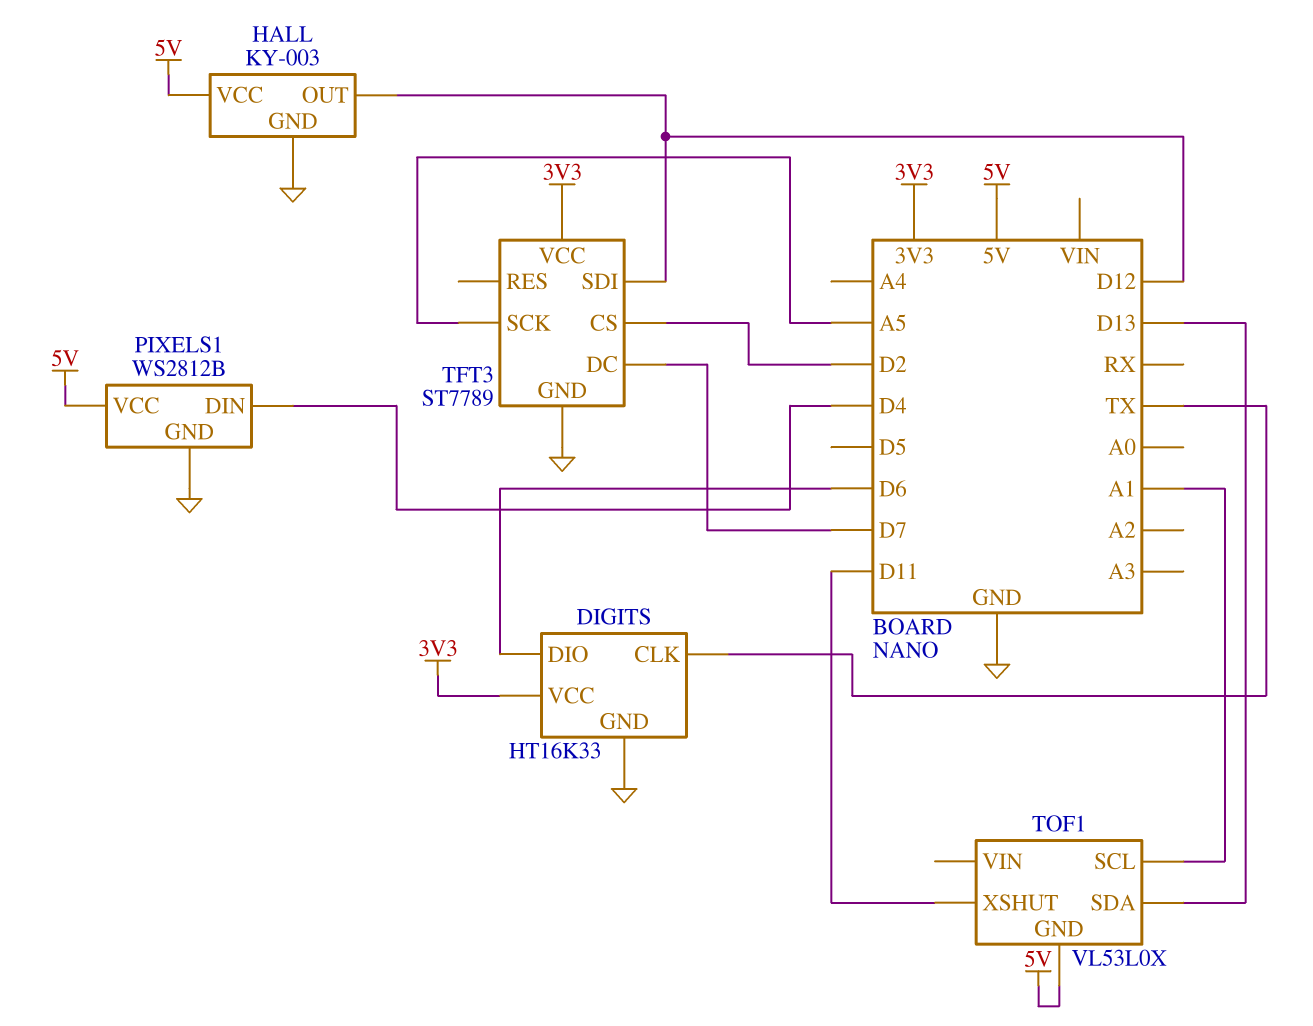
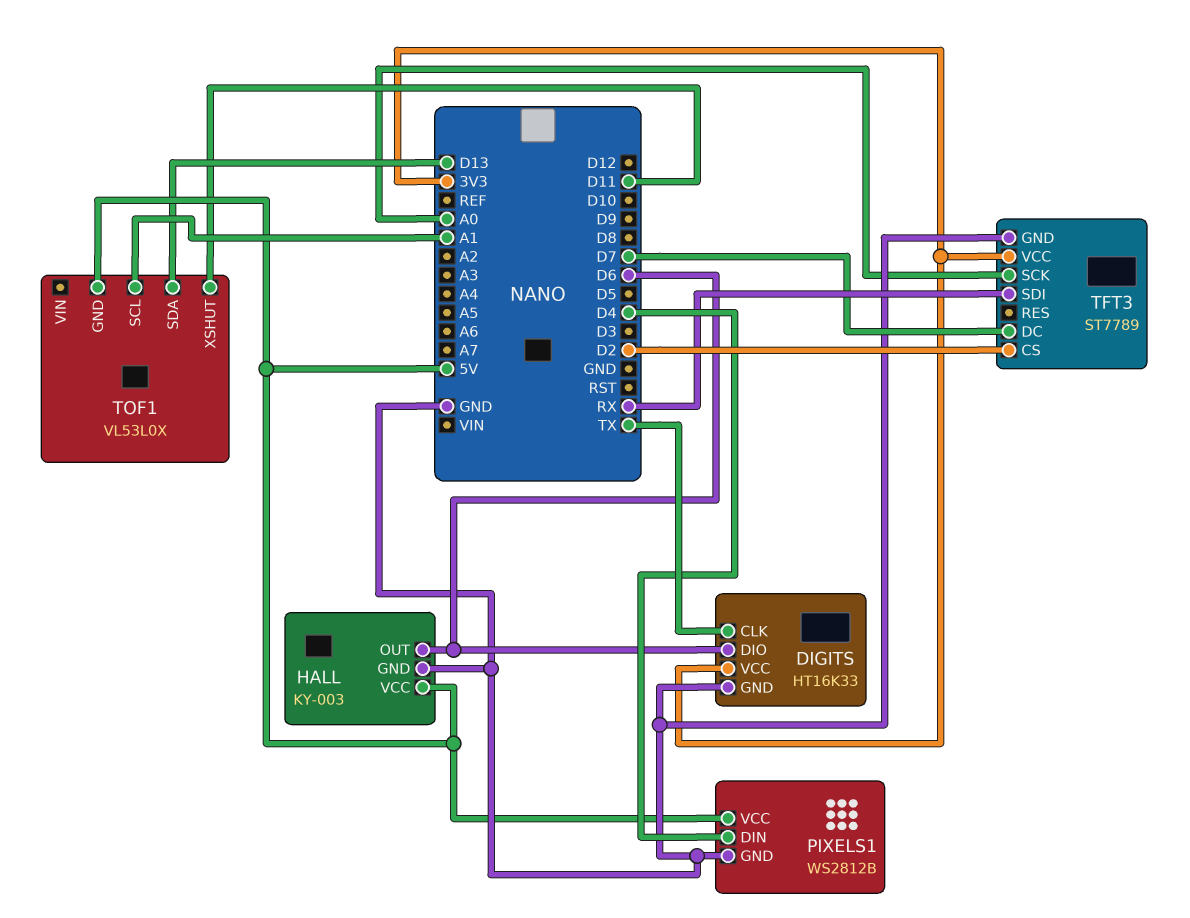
HALL pin OUT: D12 -> D6
TFT3 pin SCK: A5 -> A0
TFT3 pin SDI: D12 -> RX

